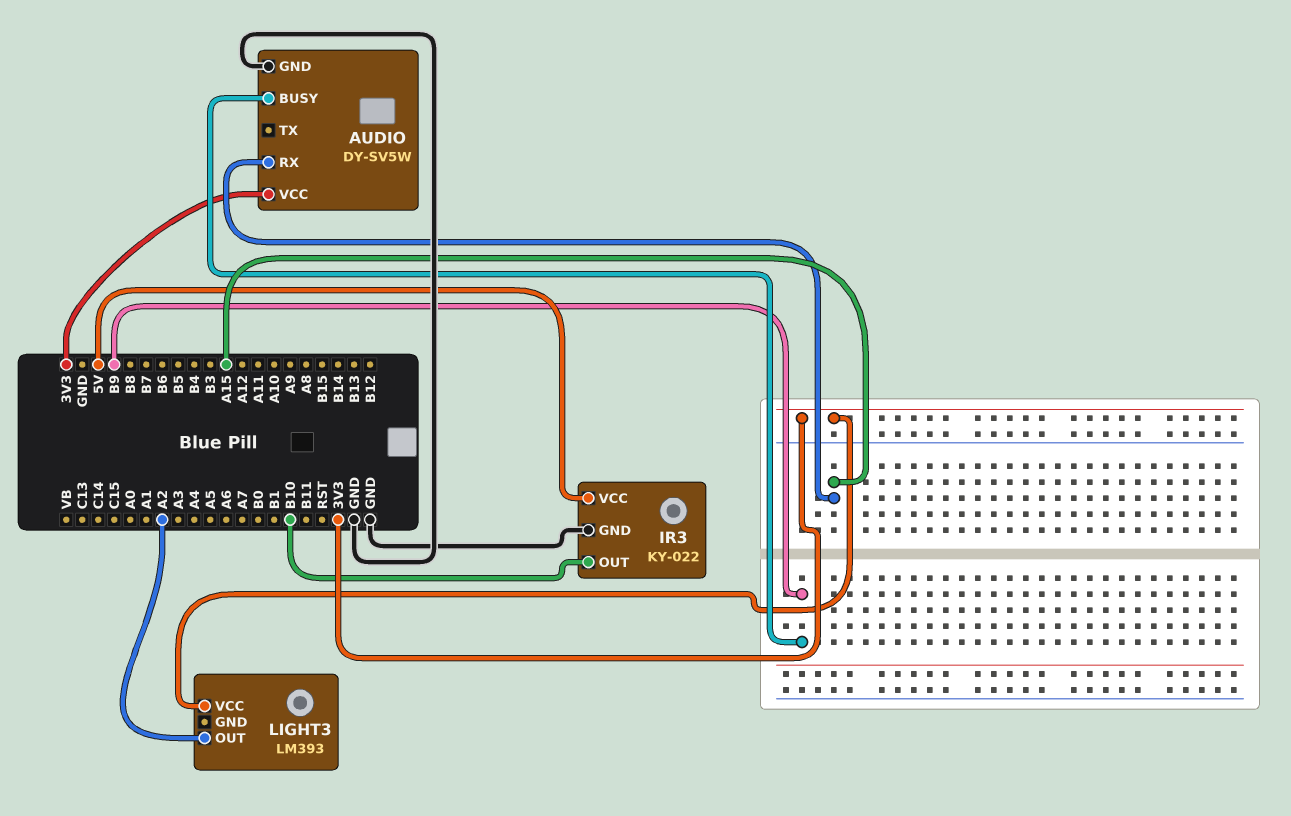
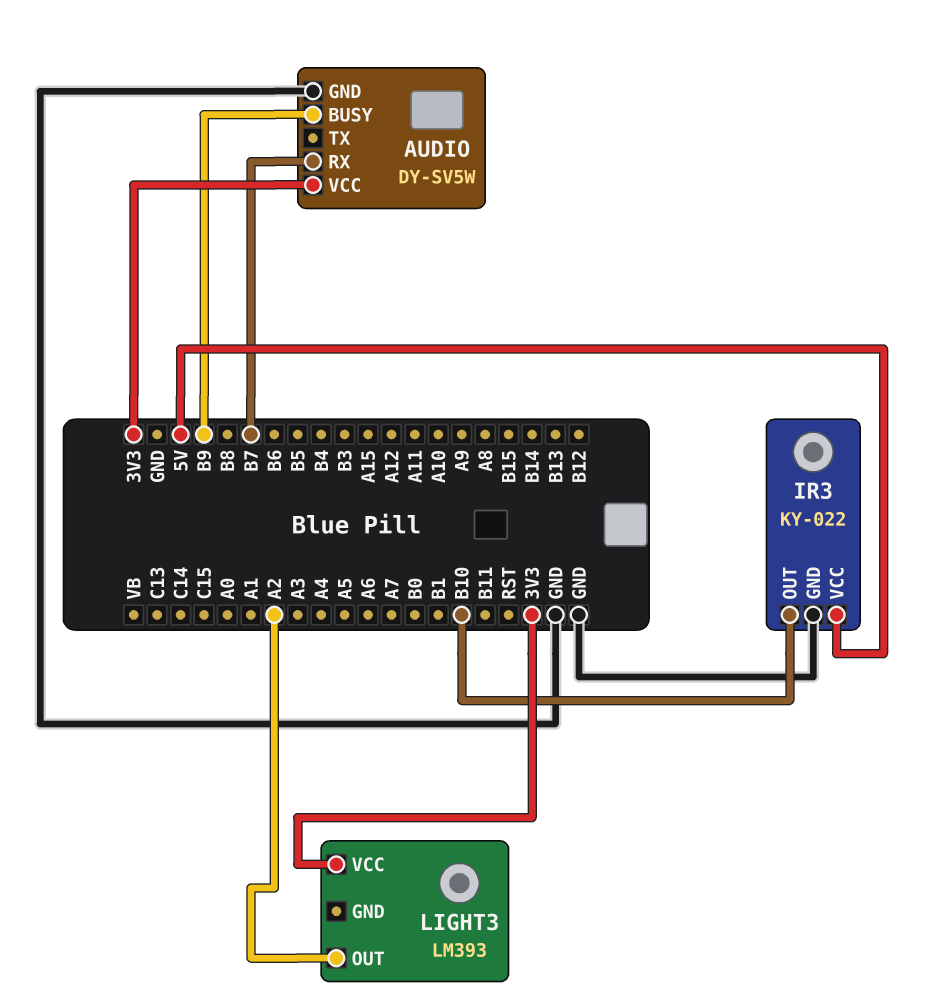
AUDIO pin RX: A15 -> B7

